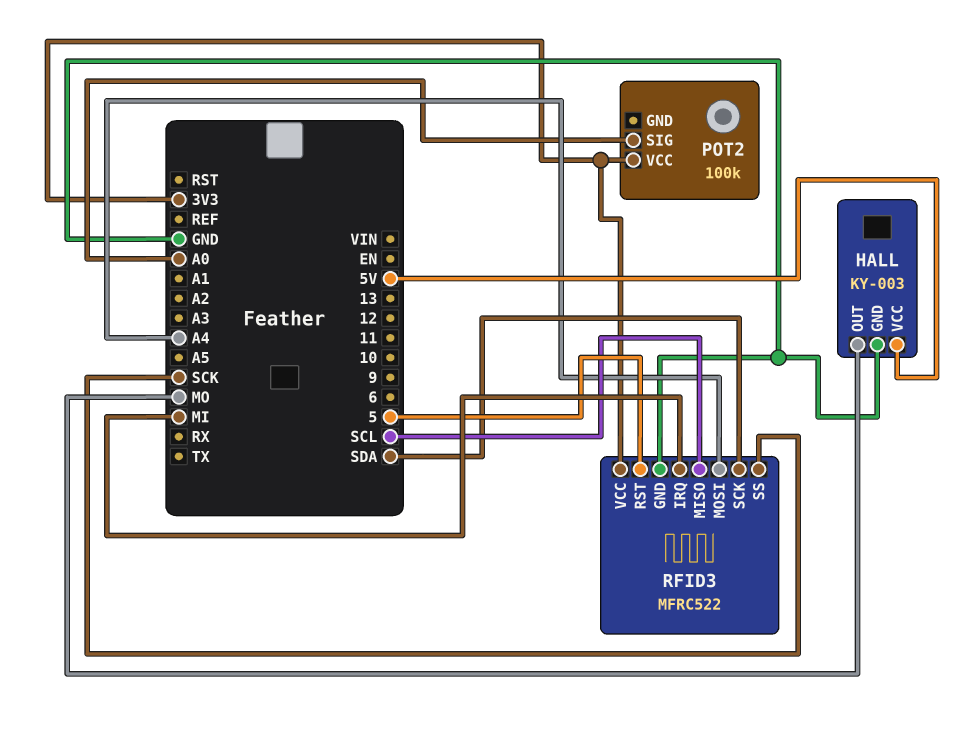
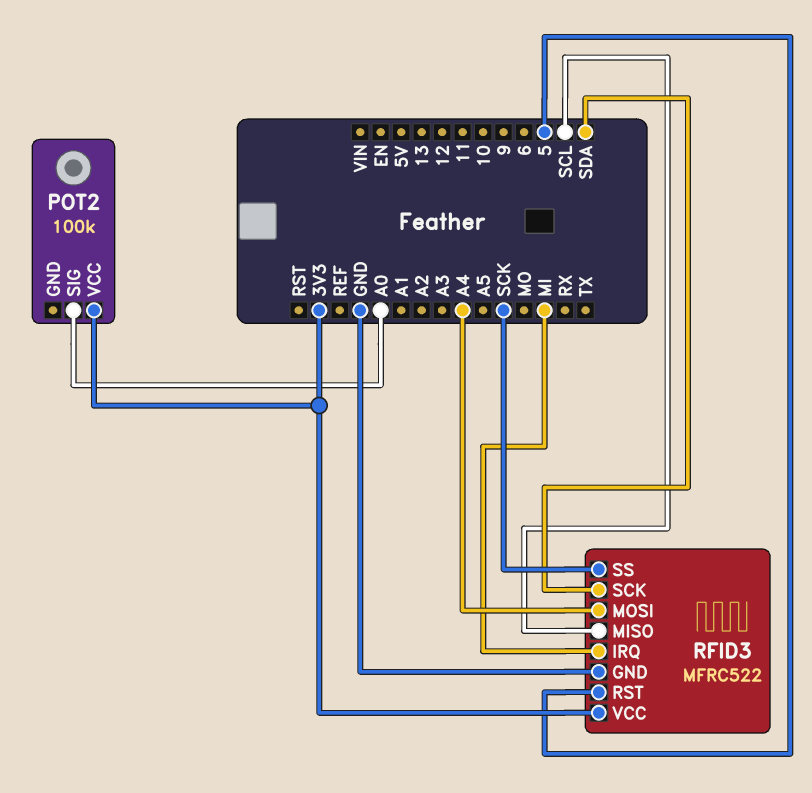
HALL: KY-003 -> none
HALL pin GND: GND -> none
HALL pin OUT: MO -> none
HALL pin VCC: 5V -> none

